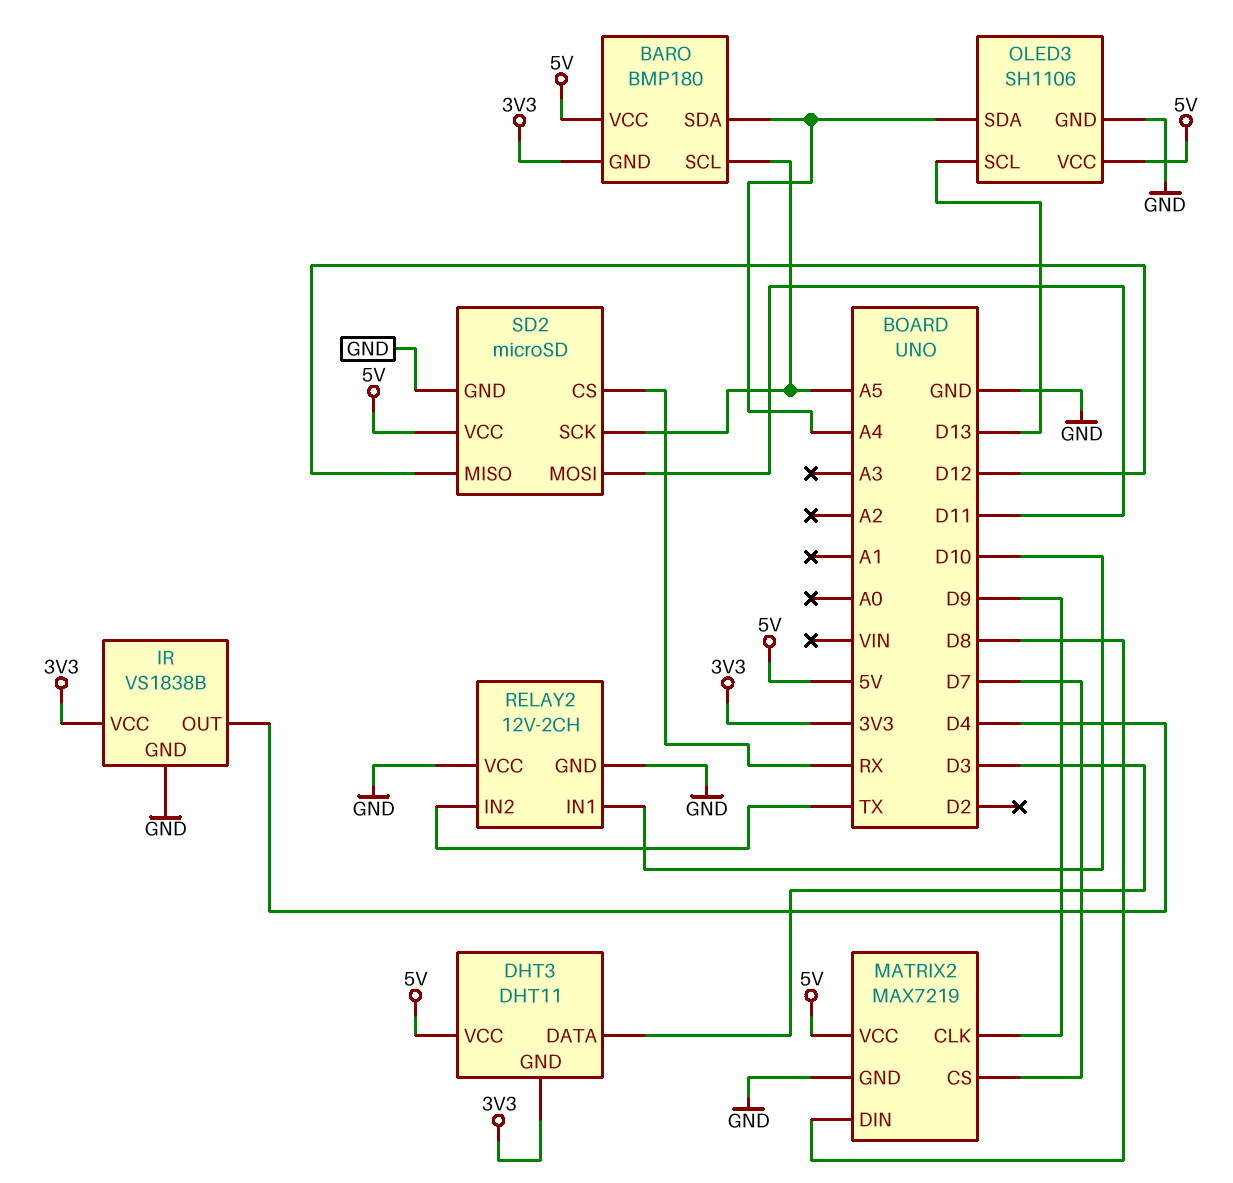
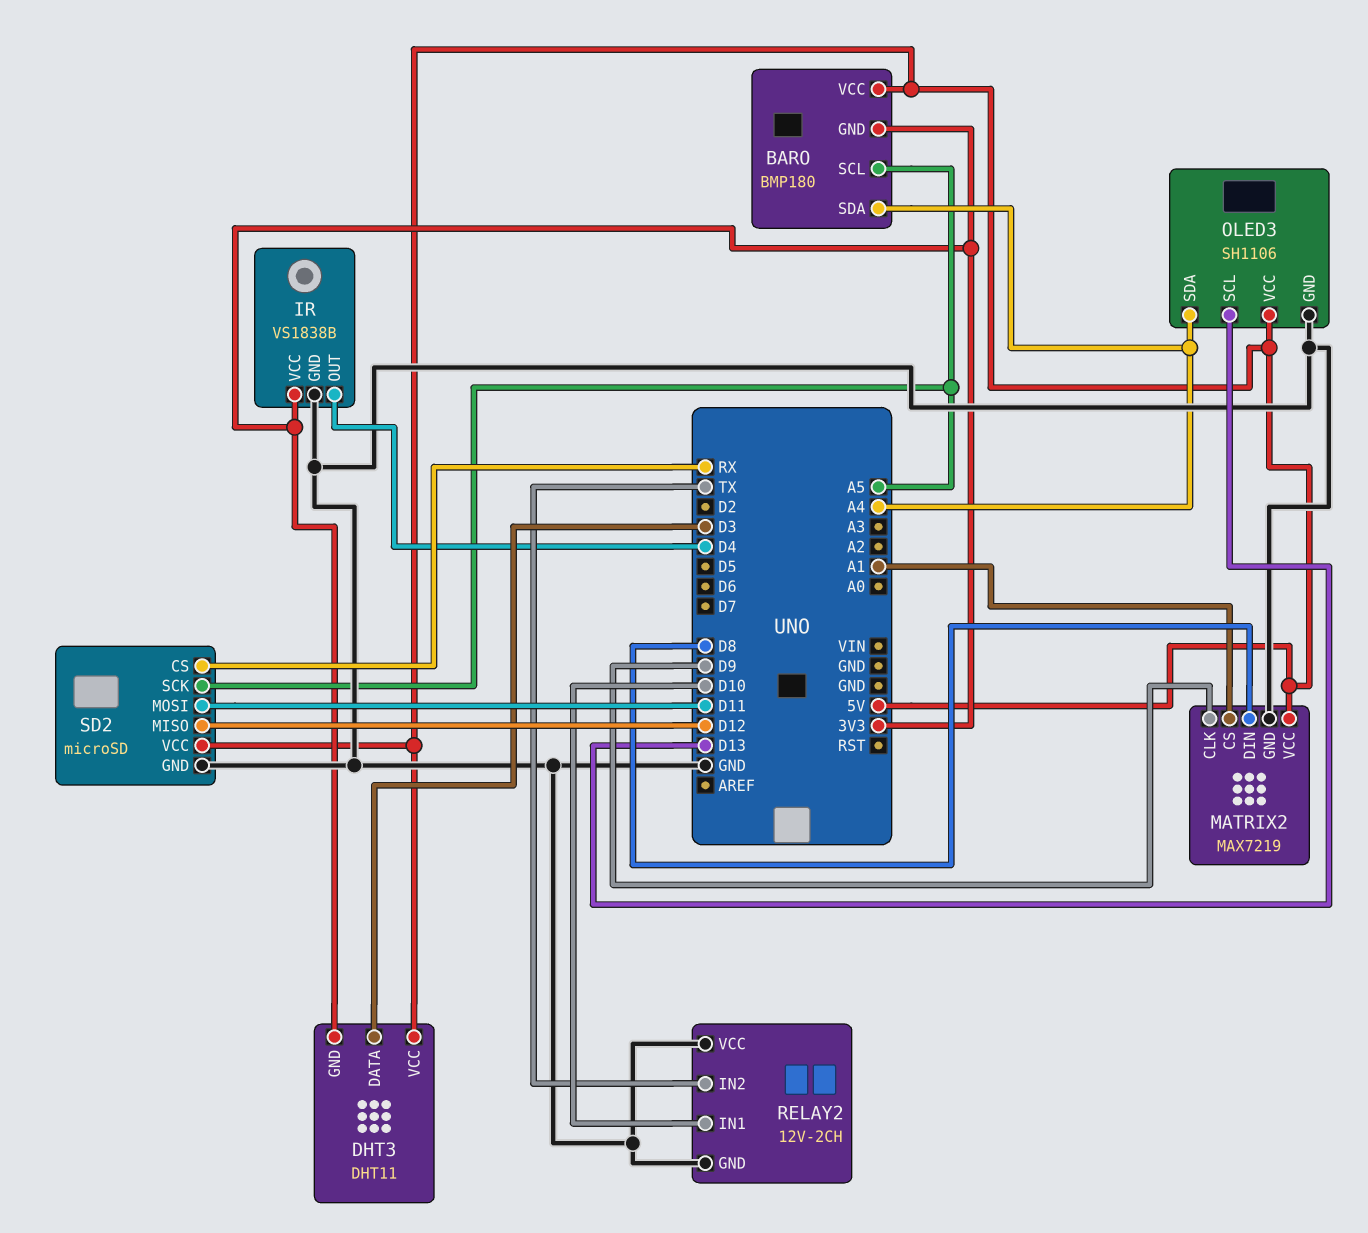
MATRIX2 pin CS: D7 -> A1

